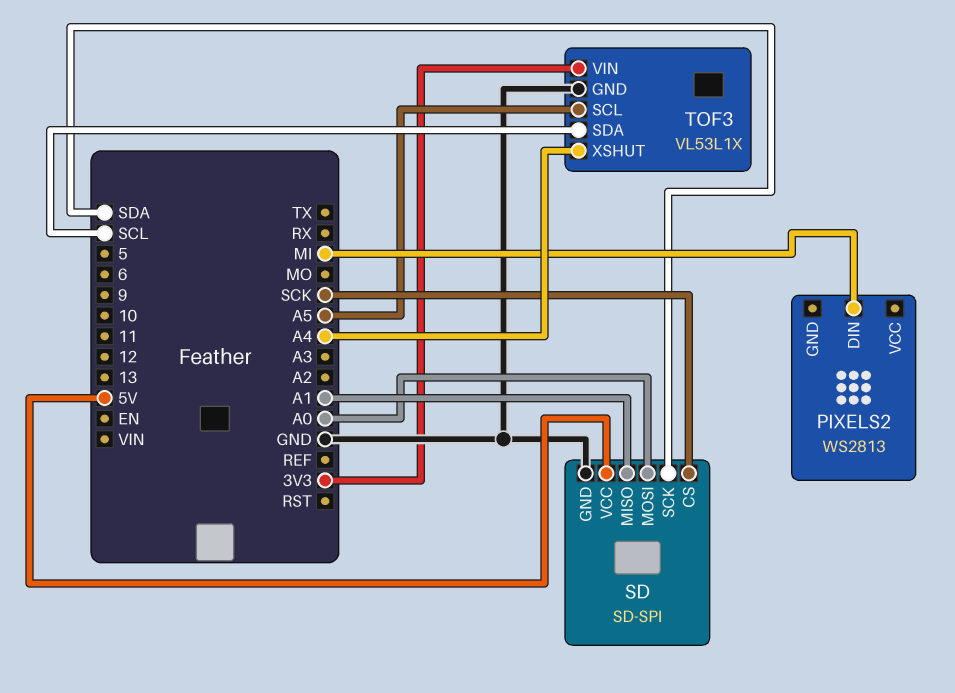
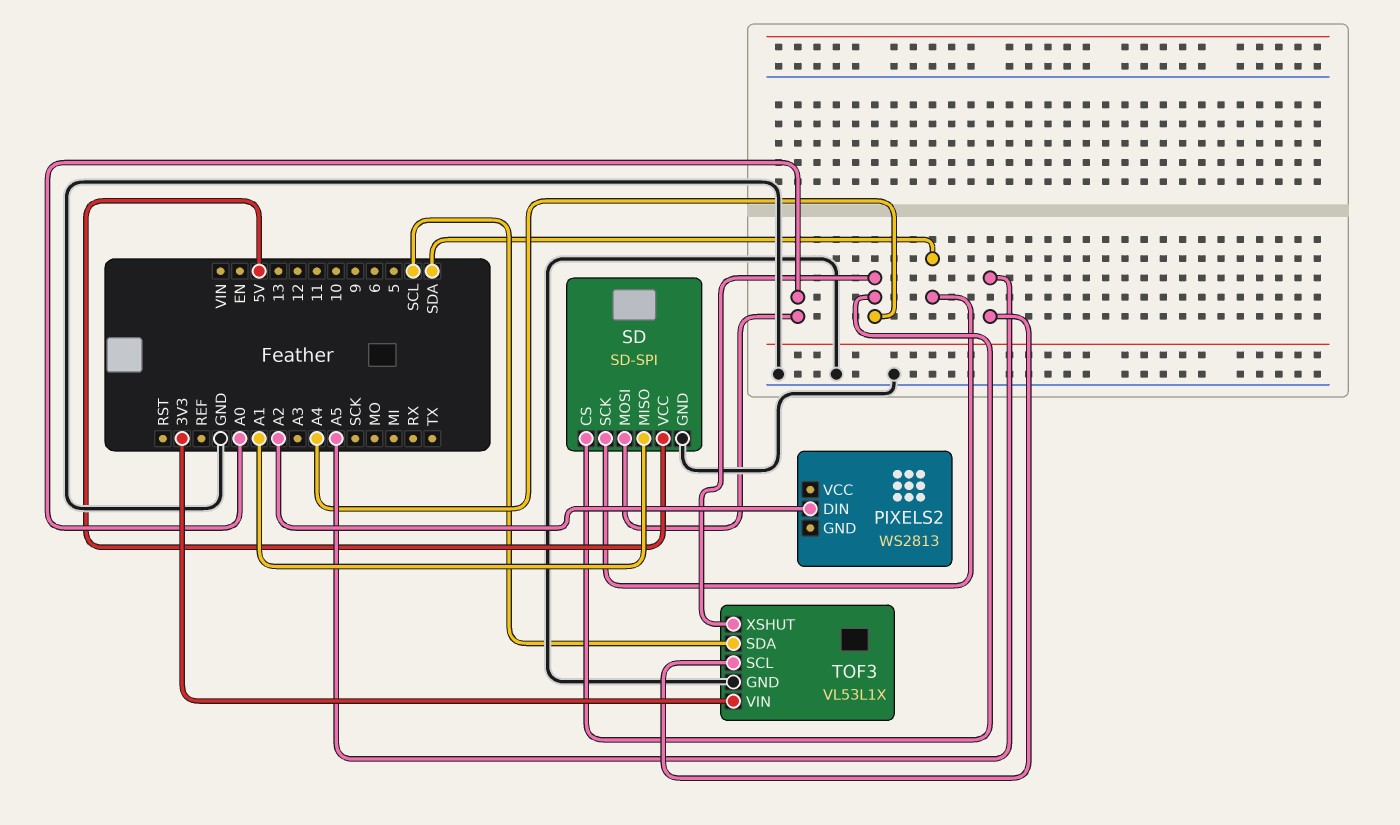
PIXELS2 pin DIN: MI -> A2
SD pin CS: SCK -> A4

